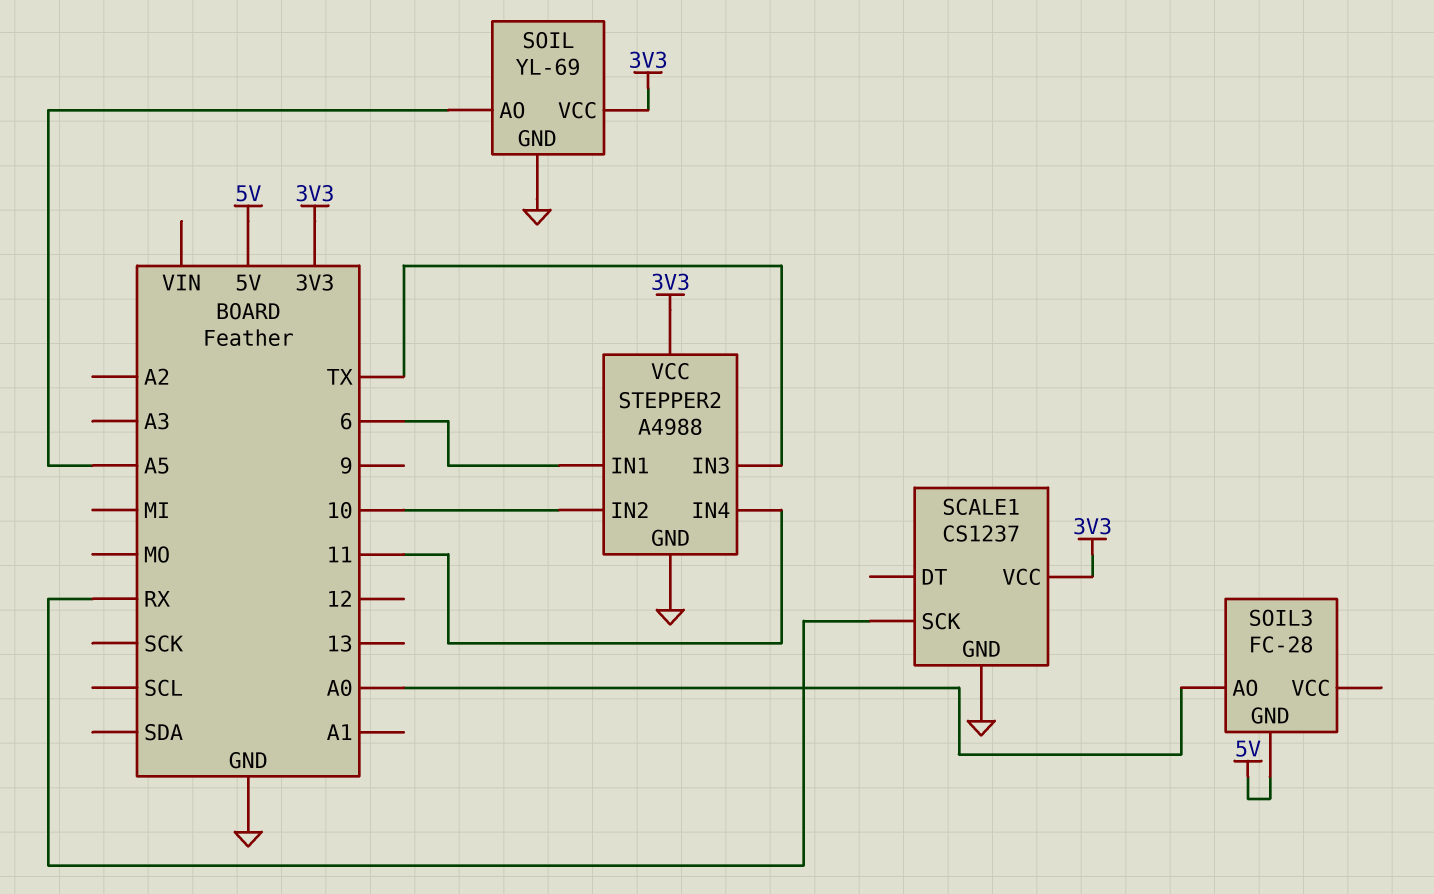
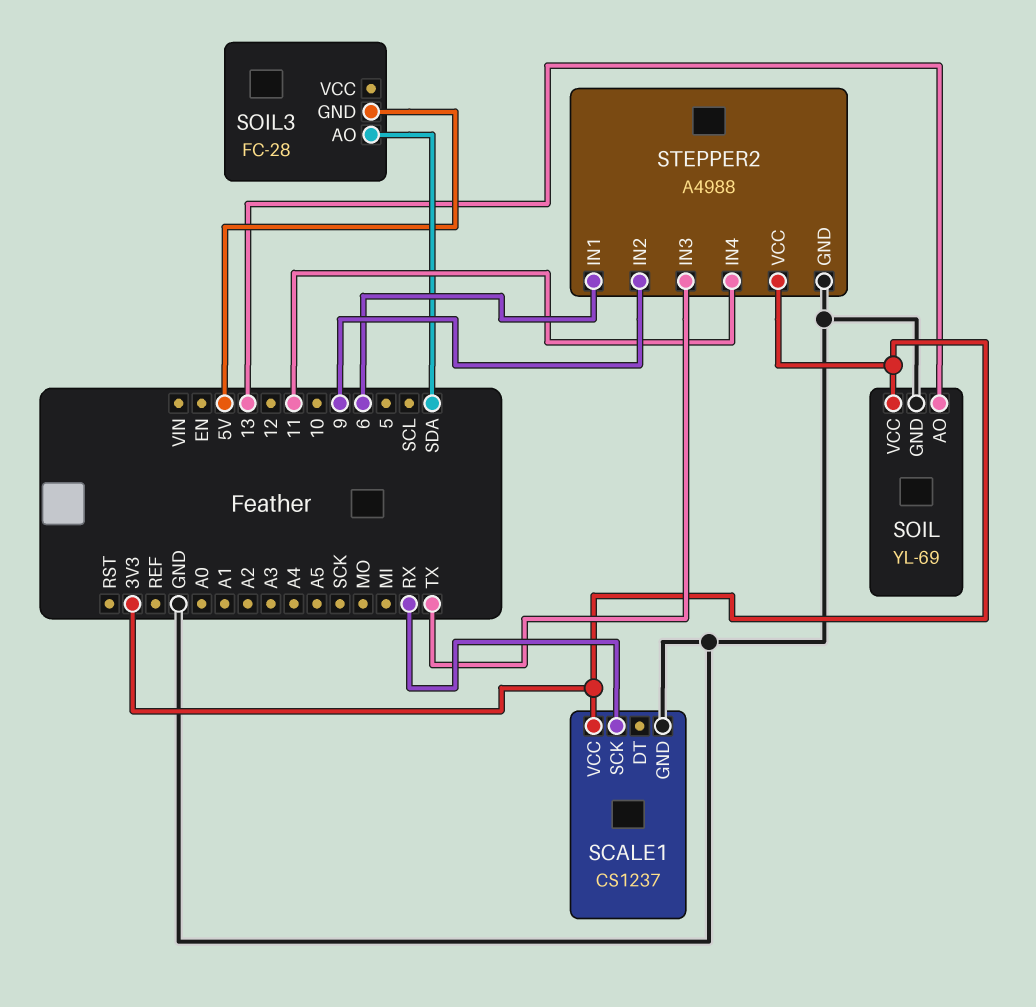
SOIL pin AO: A5 -> 13
SOIL3 pin AO: A0 -> SDA
STEPPER2 pin IN2: 10 -> 9

